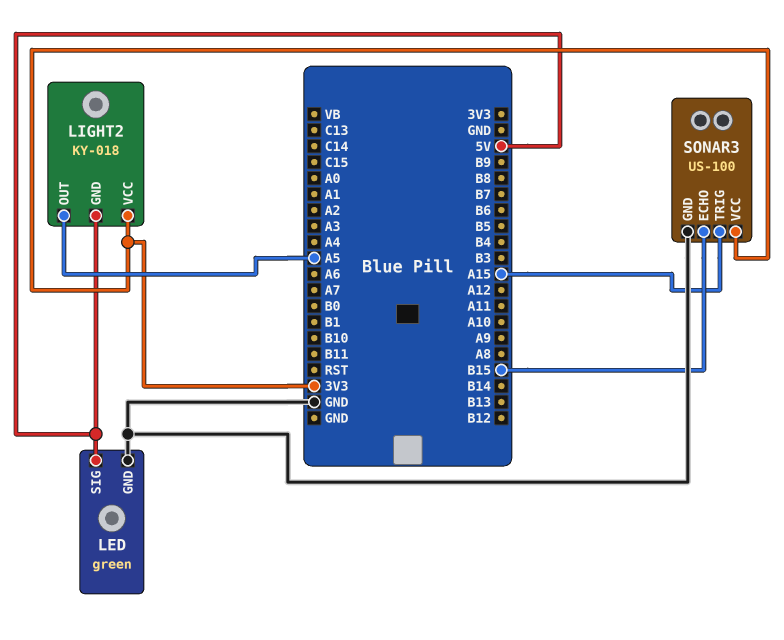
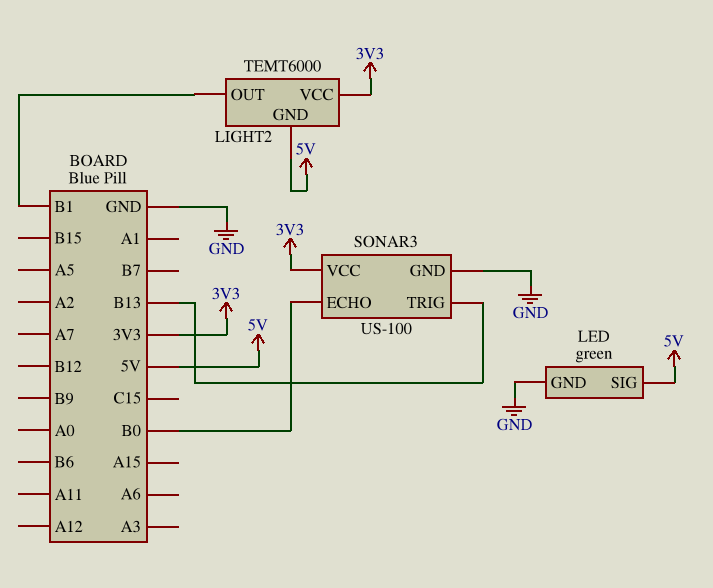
LIGHT2: KY-018 -> TEMT6000
LIGHT2 pin OUT: A5 -> B1
SONAR3 pin ECHO: B15 -> B0
SONAR3 pin TRIG: A15 -> B13

